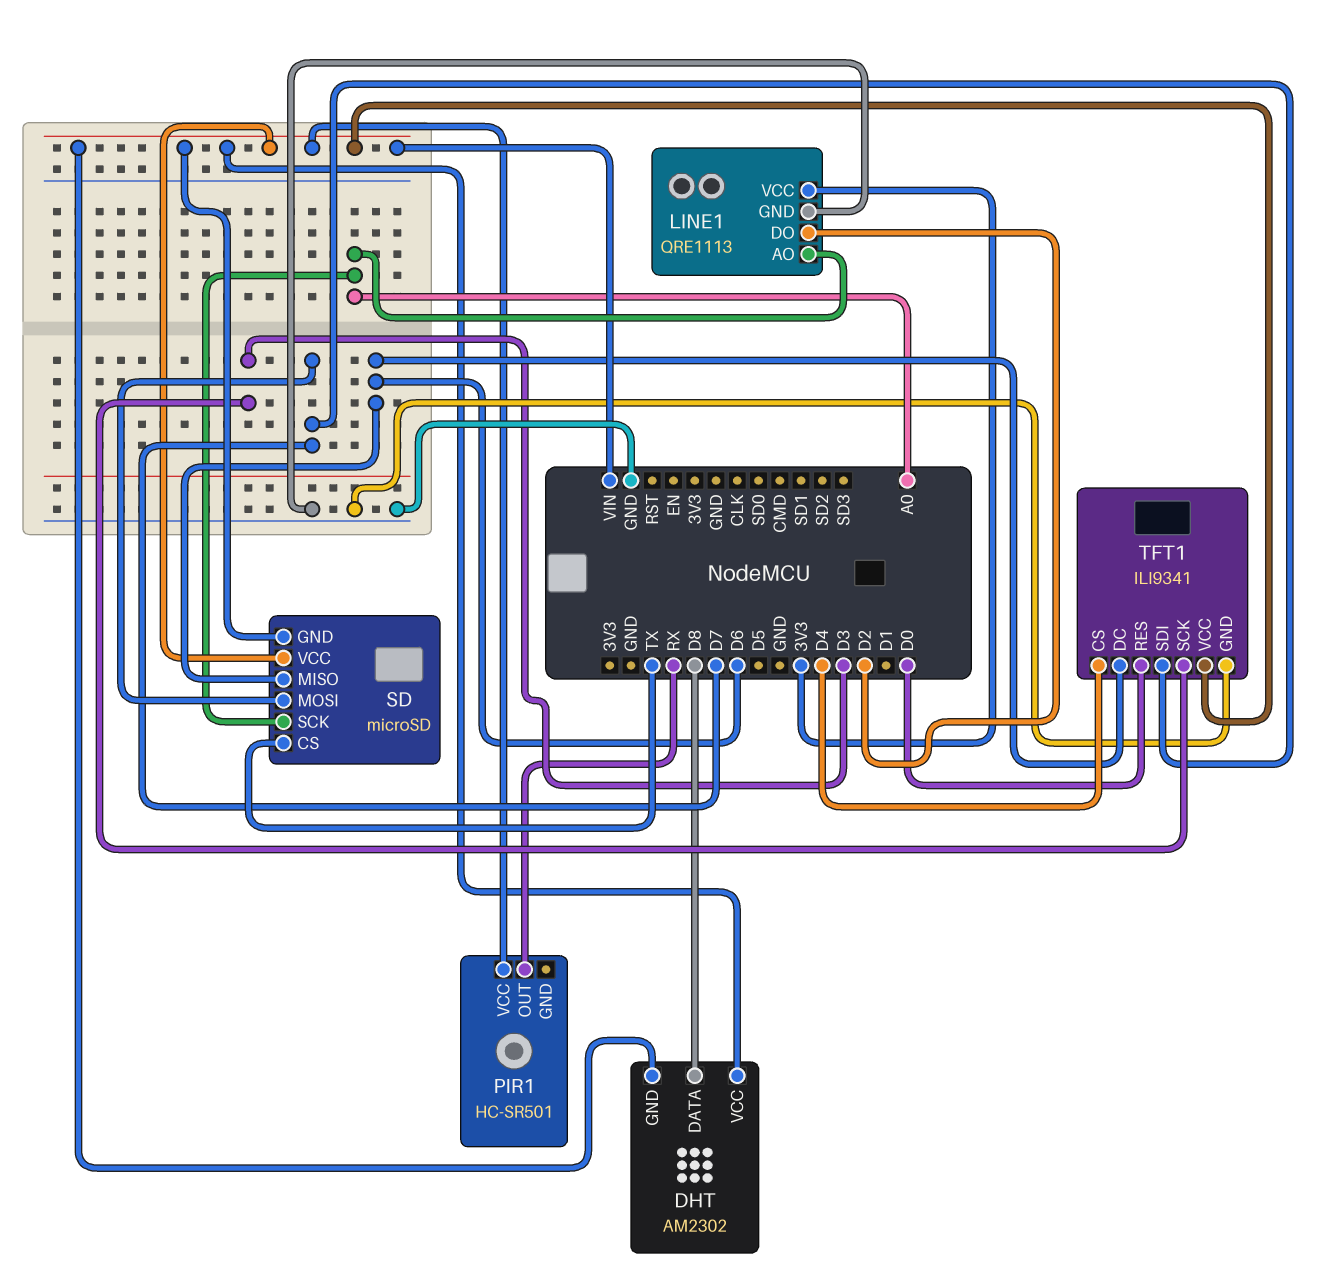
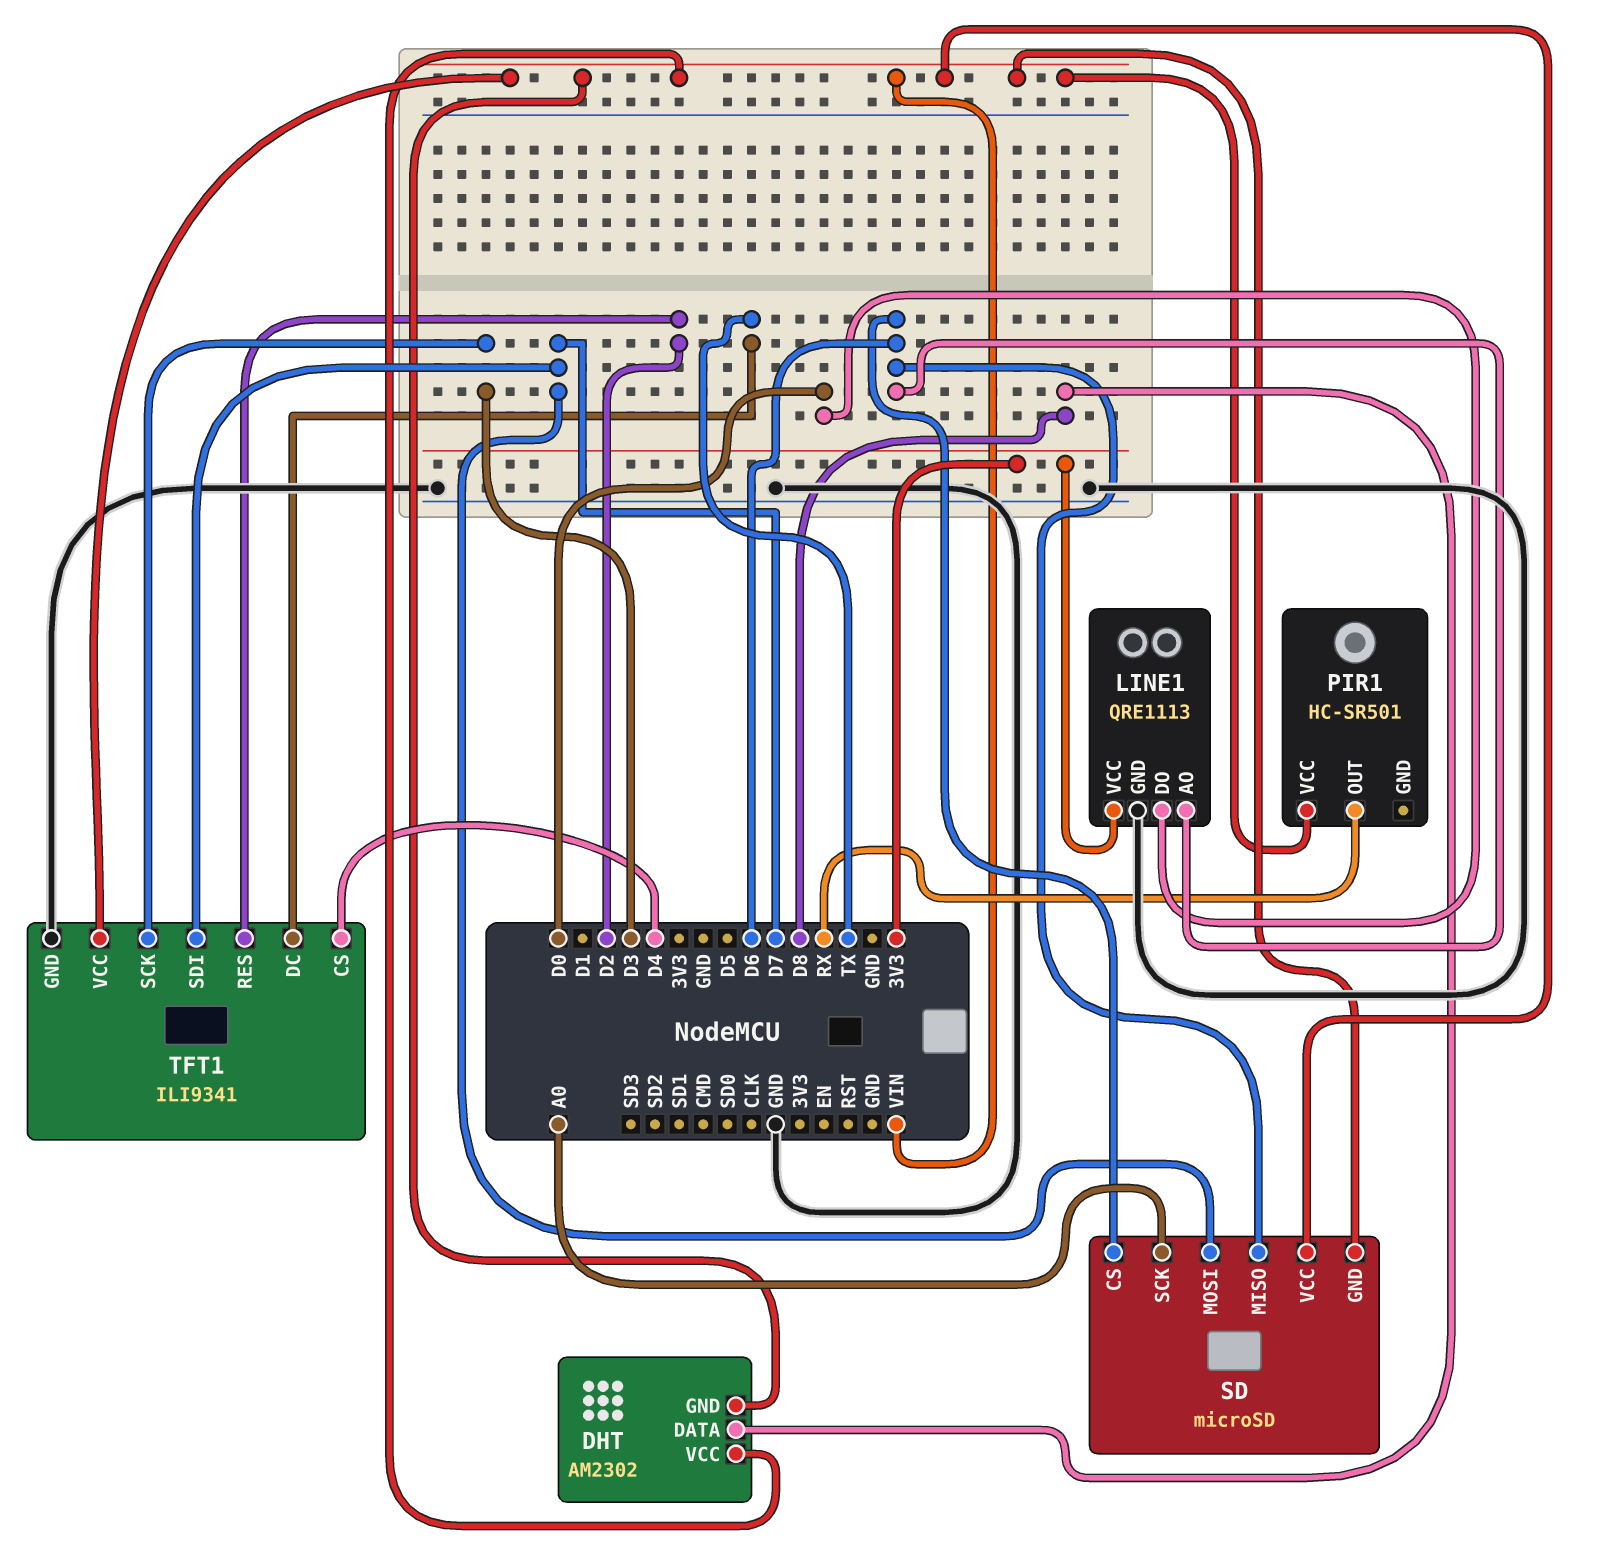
LINE1 pin AO: A0 -> D6
LINE1 pin DO: D2 -> D0
SD pin CS: TX -> D6
TFT1 pin DC: D6 -> TX
TFT1 pin RES: D0 -> D2

